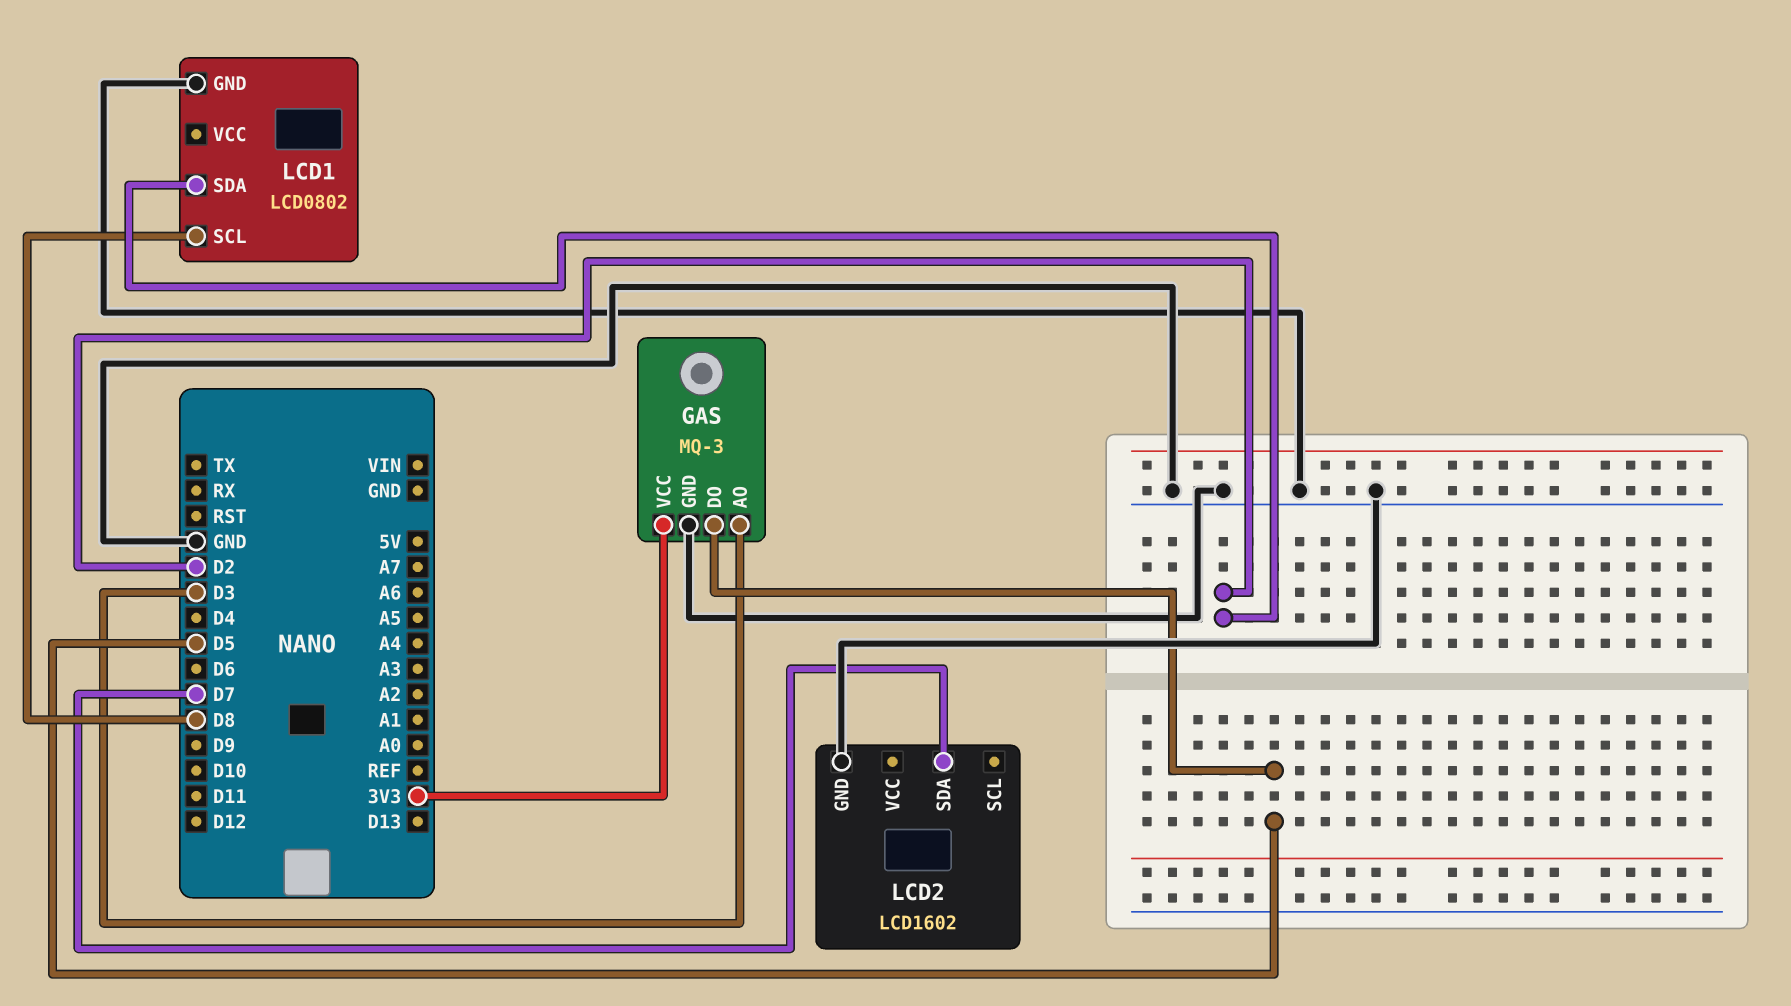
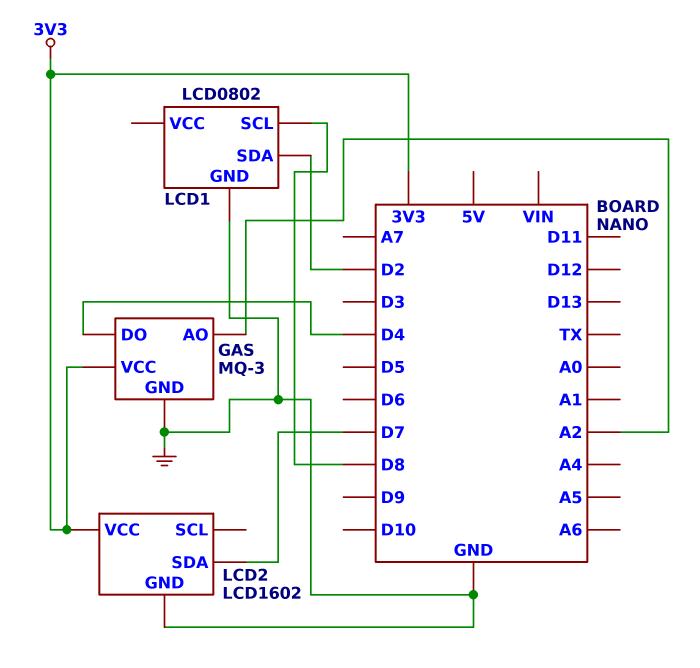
GAS pin AO: D3 -> A2
GAS pin DO: D5 -> D4
LCD2 pin VCC: none -> 3V3

